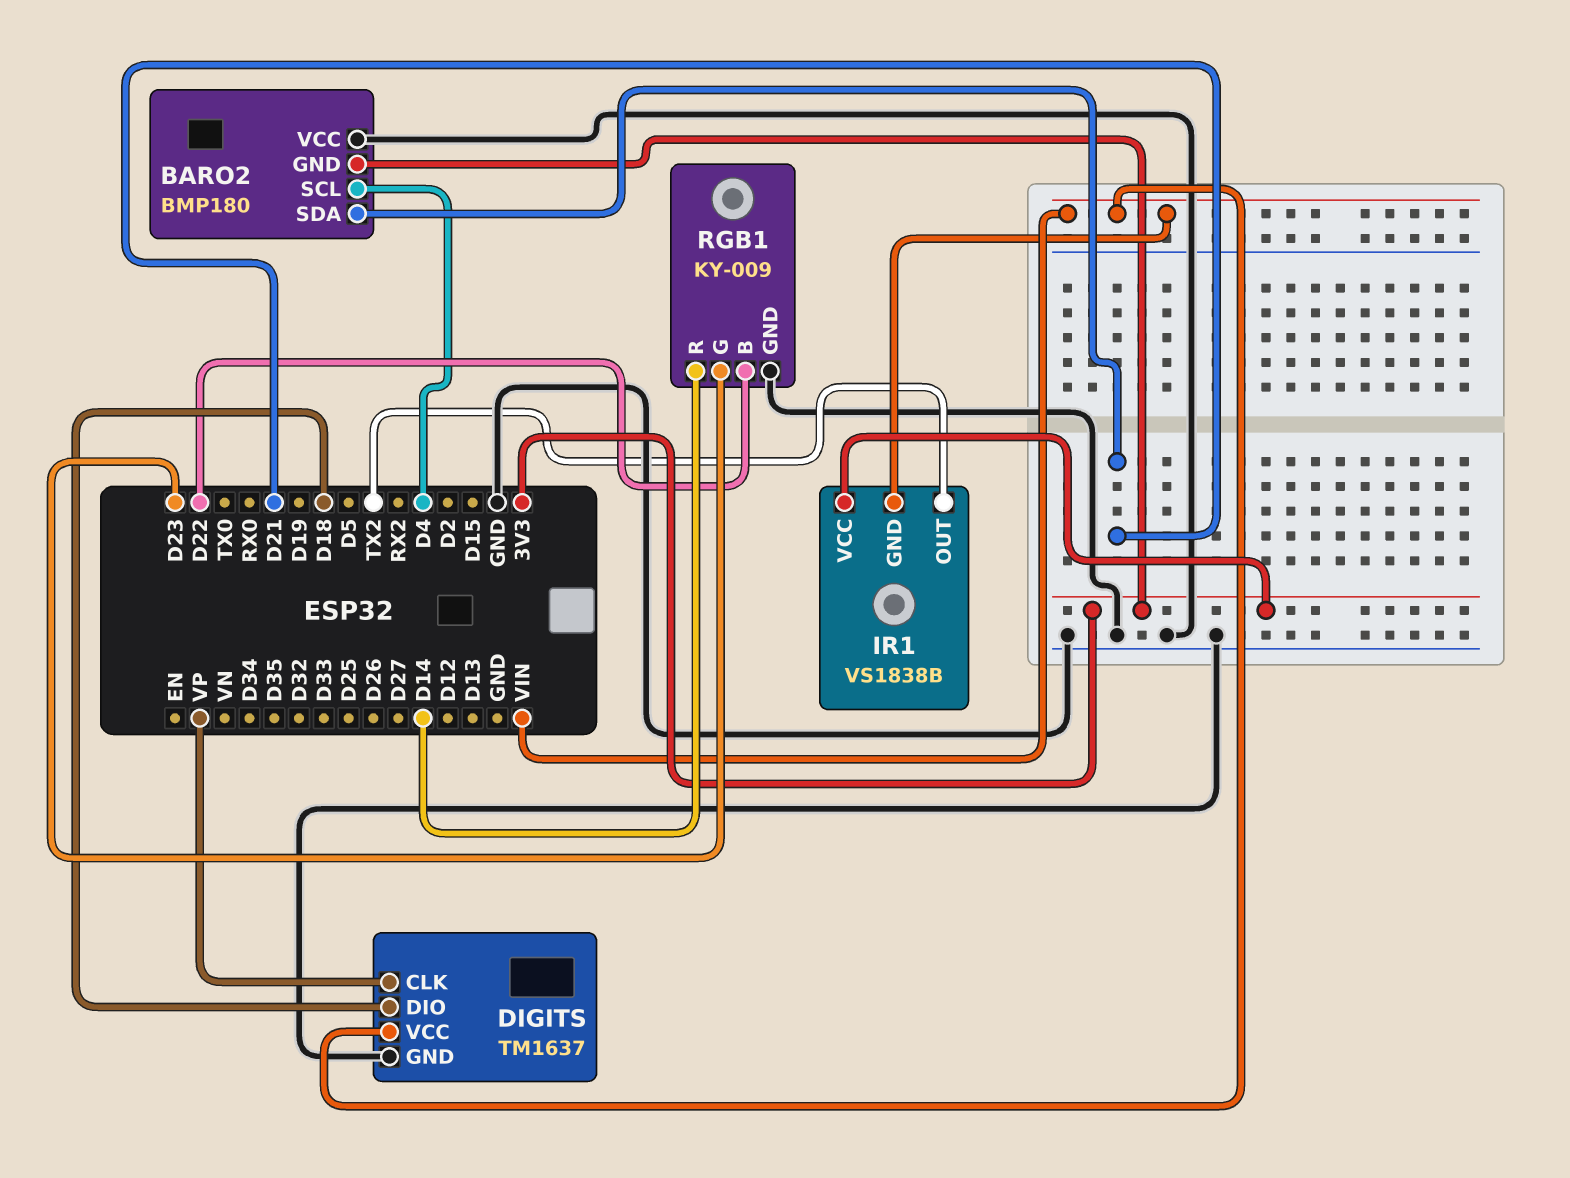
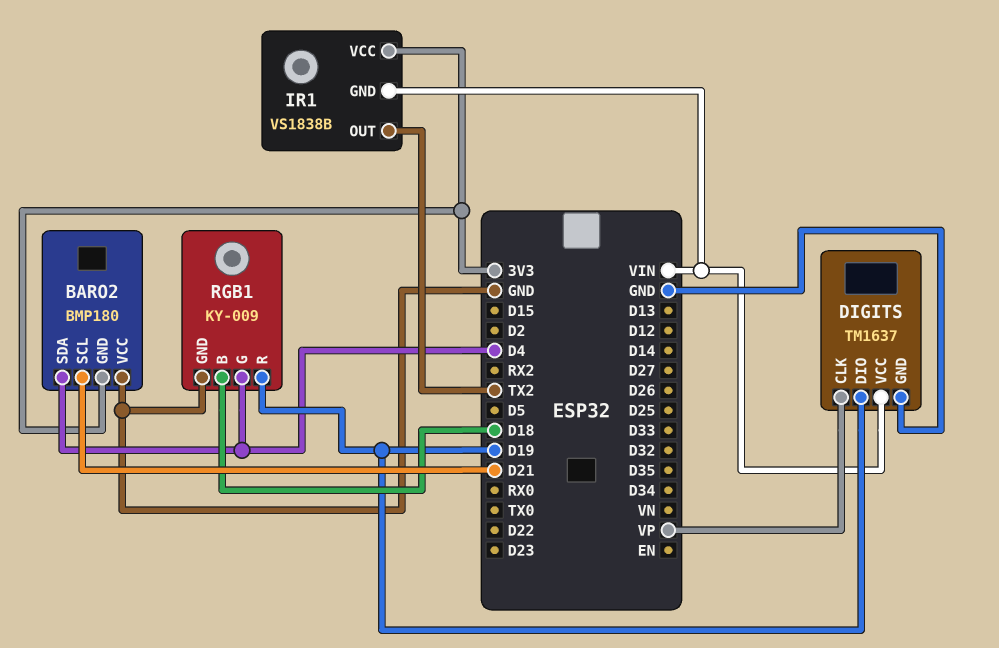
BARO2 pin SCL: D4 -> D21
BARO2 pin SDA: D21 -> D4
DIGITS pin DIO: D18 -> D19
RGB1 pin B: D22 -> D18
RGB1 pin G: D23 -> D4
RGB1 pin R: D14 -> D19

